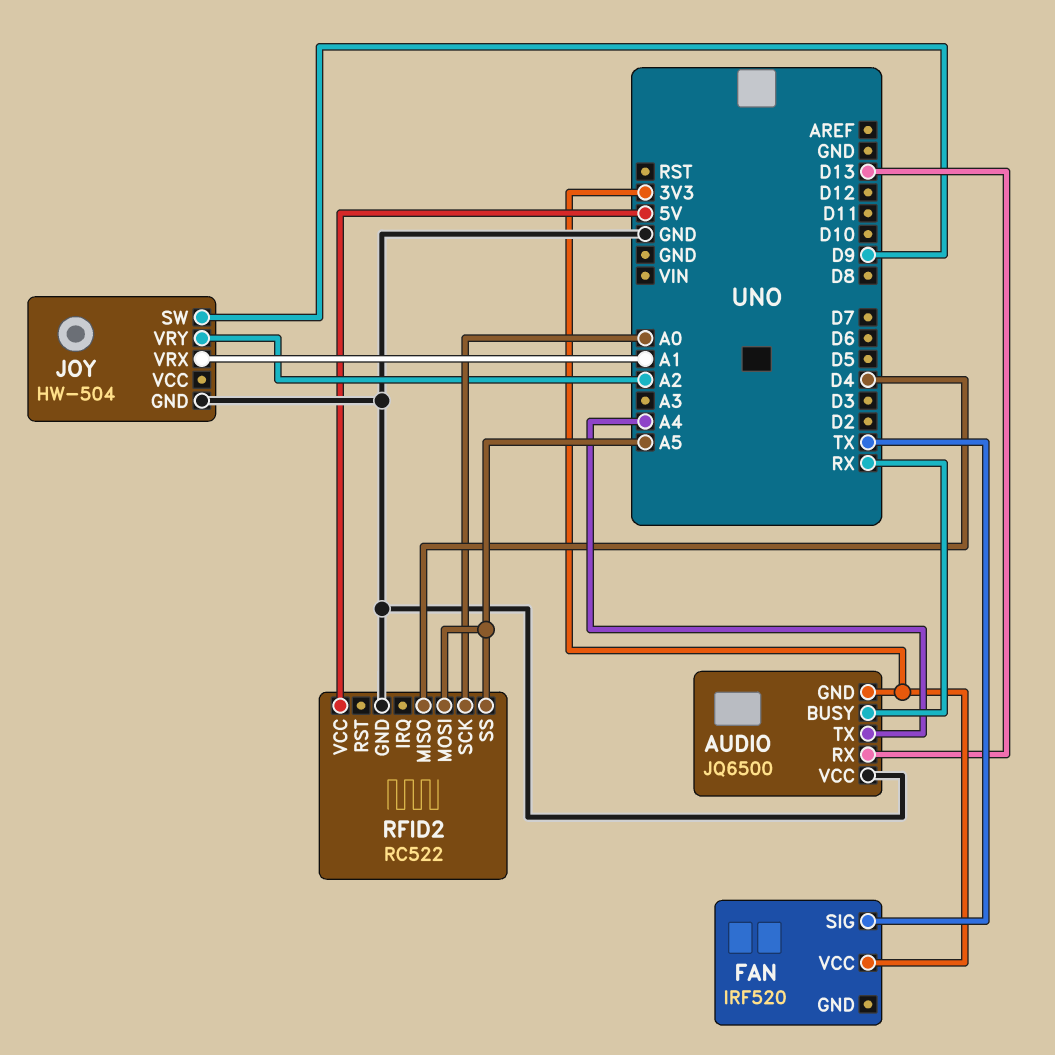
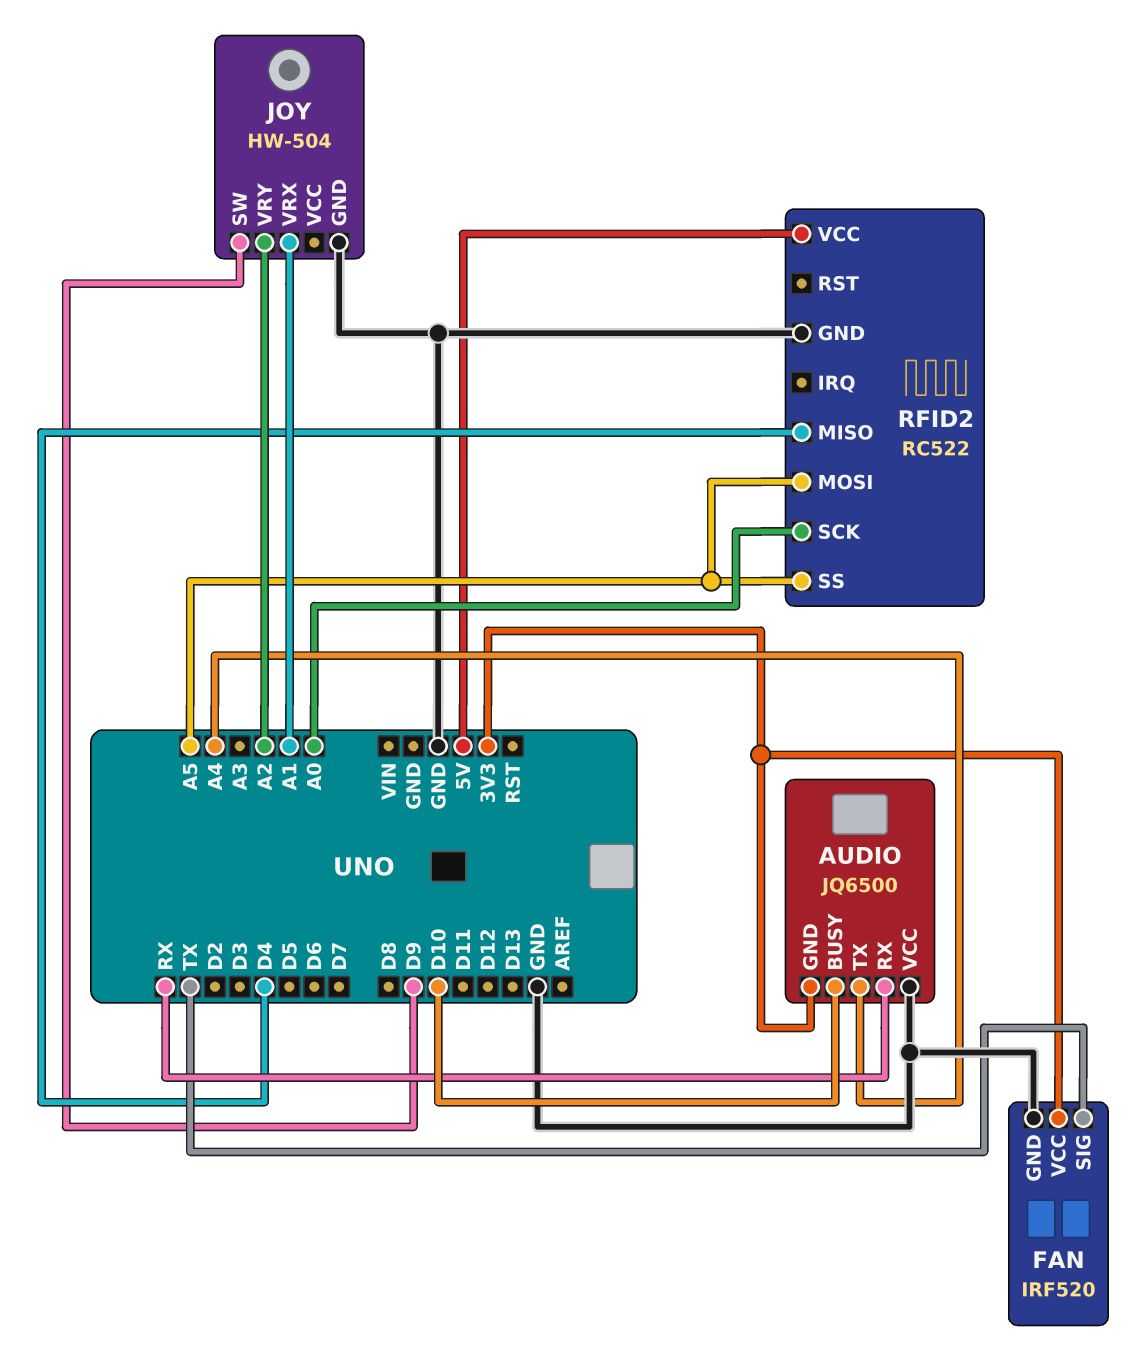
AUDIO pin BUSY: RX -> D10
AUDIO pin RX: D13 -> RX
FAN pin GND: none -> GND

